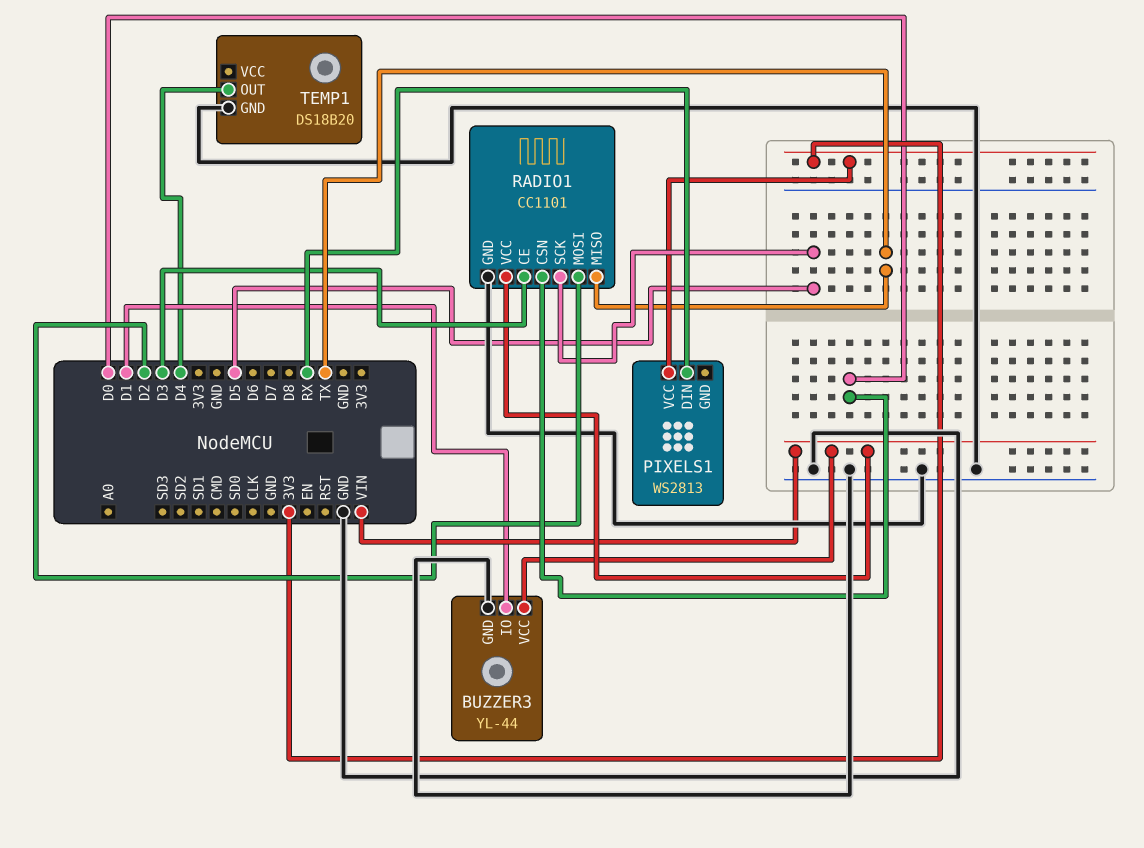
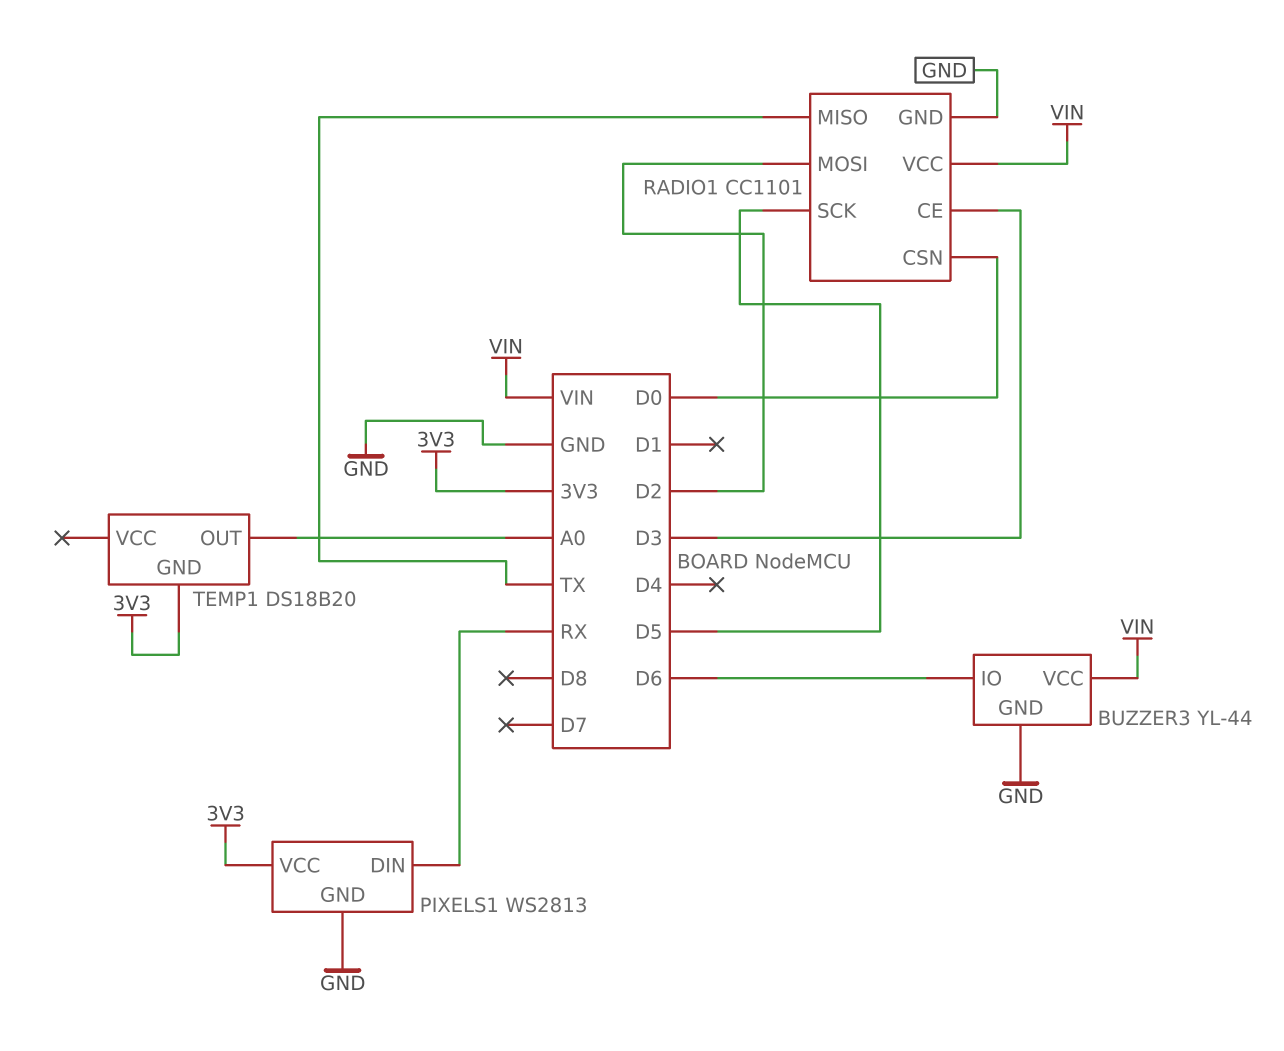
BUZZER3 pin IO: D1 -> D6
PIXELS1 pin GND: none -> GND
TEMP1 pin GND: GND -> 3V3
TEMP1 pin OUT: D4 -> A0

